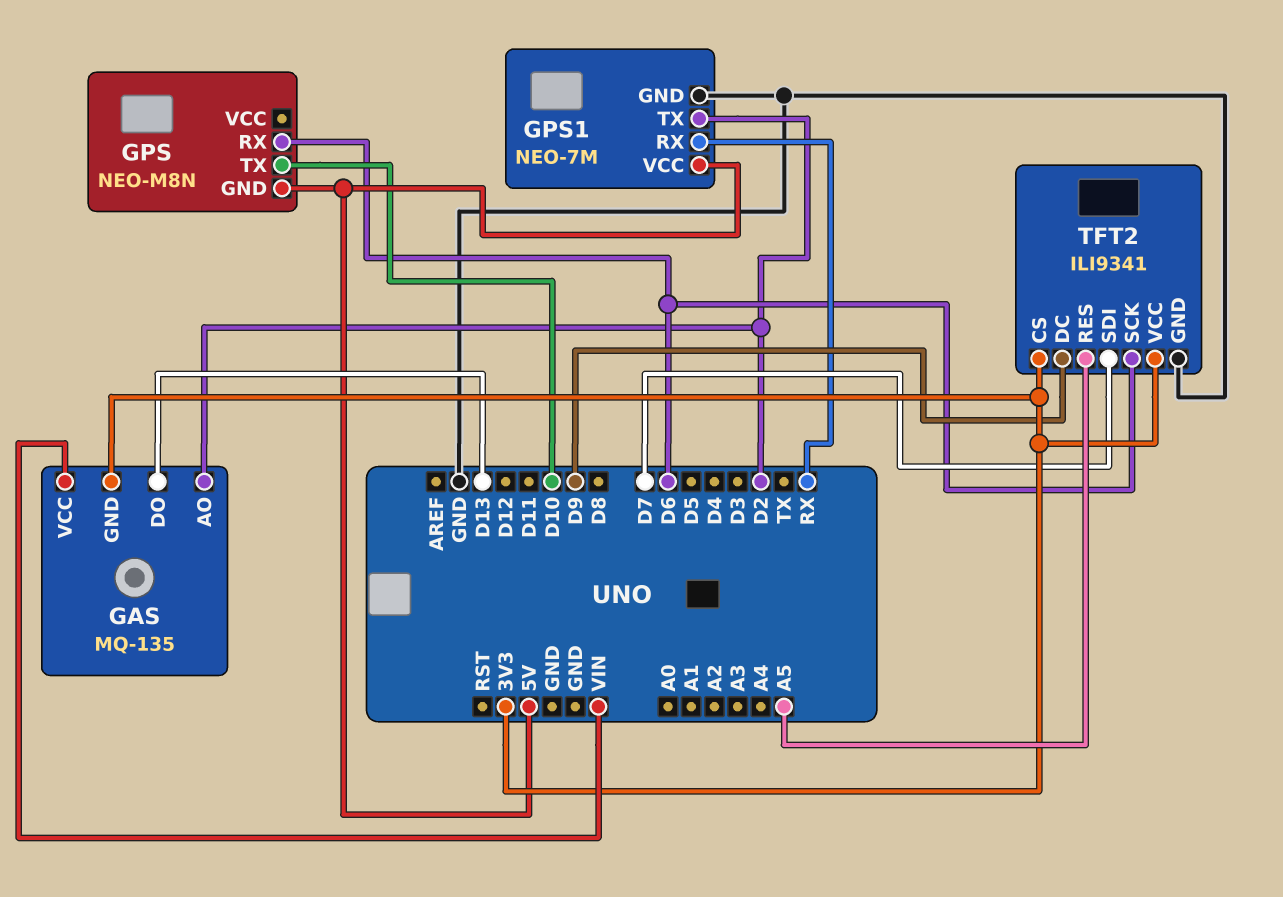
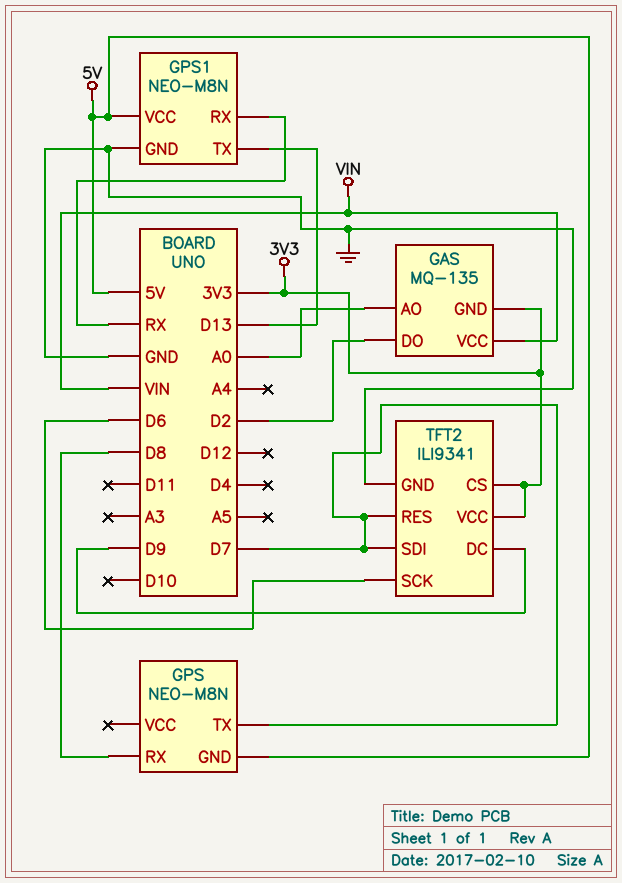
GAS pin AO: D2 -> A0
GAS pin DO: D13 -> D2
GPS pin RX: D6 -> D8
GPS pin TX: D10 -> D7
GPS1: NEO-7M -> NEO-M8N
GPS1 pin TX: D2 -> D13
TFT2 pin RES: A5 -> D7

